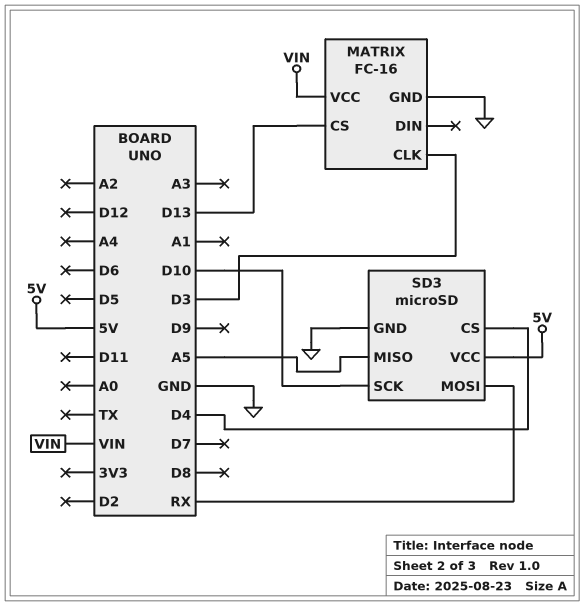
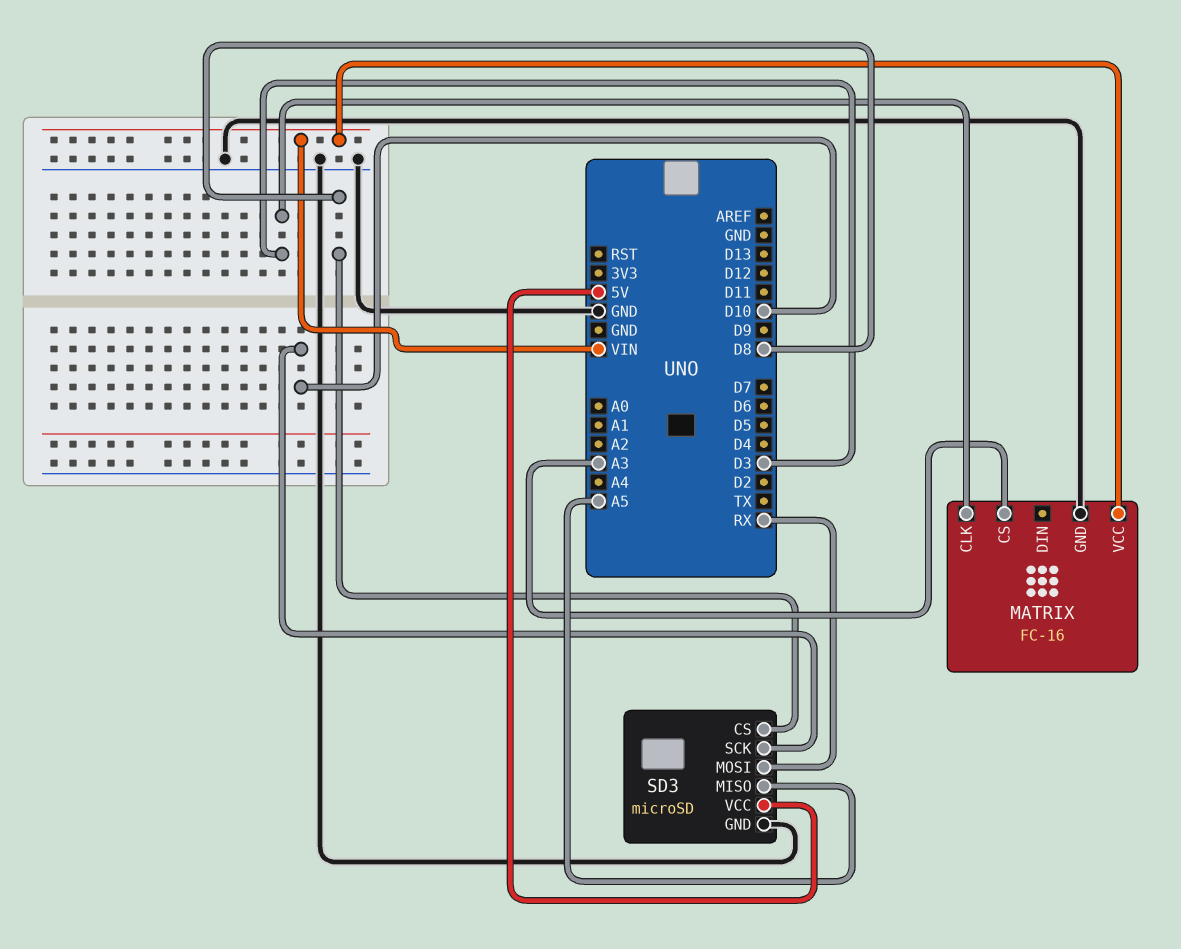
MATRIX pin CS: D13 -> A3
SD3 pin CS: D4 -> D8

